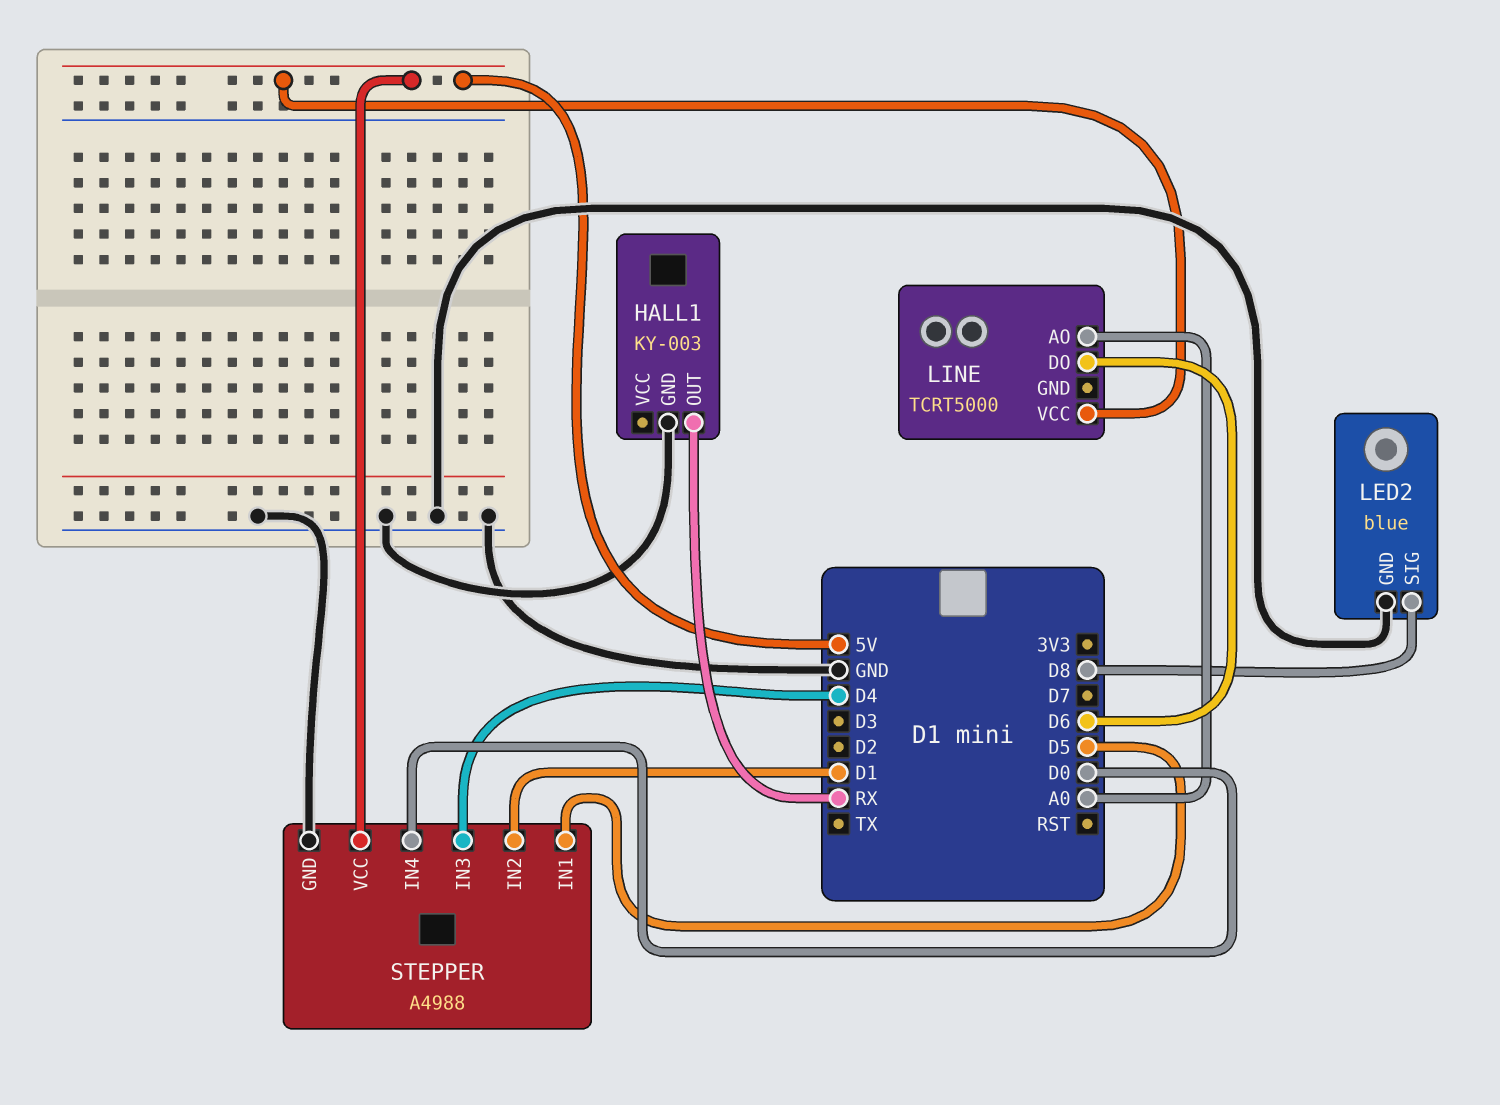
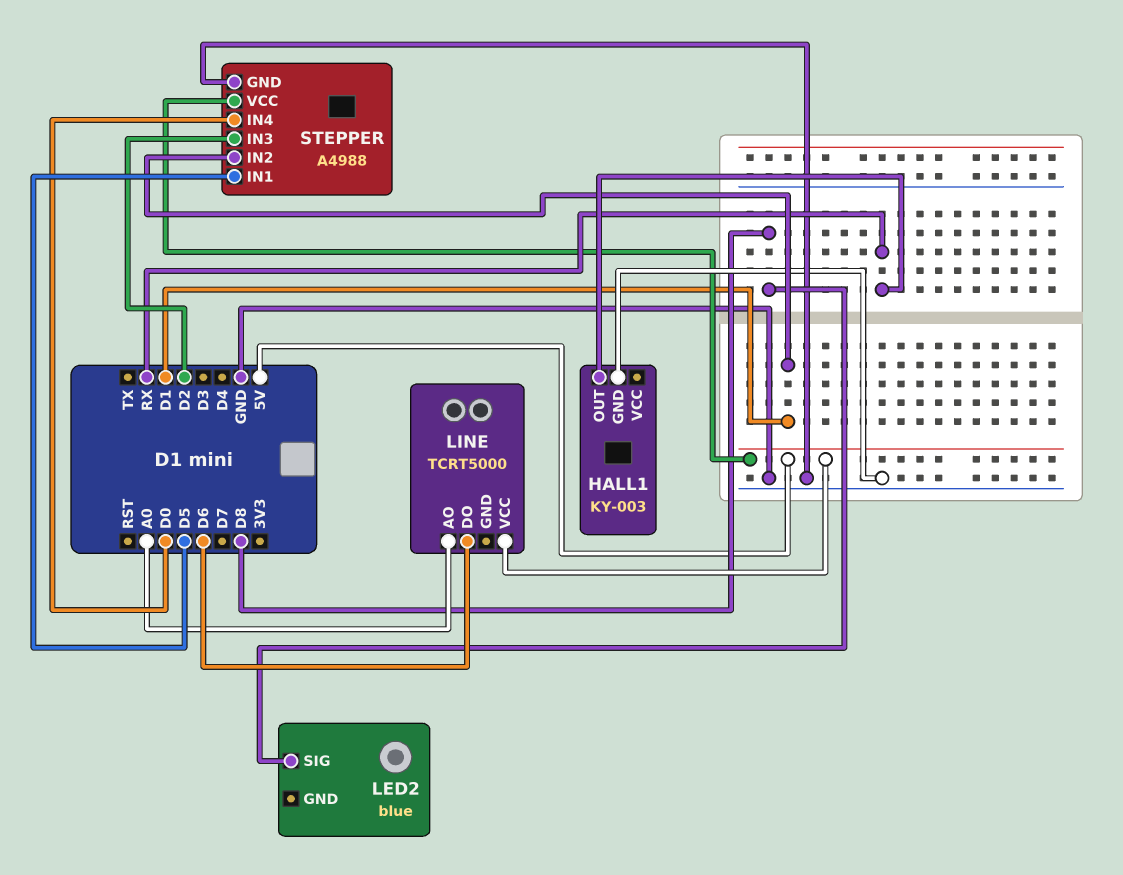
LED2 pin GND: GND -> none
STEPPER pin IN3: D4 -> D2

